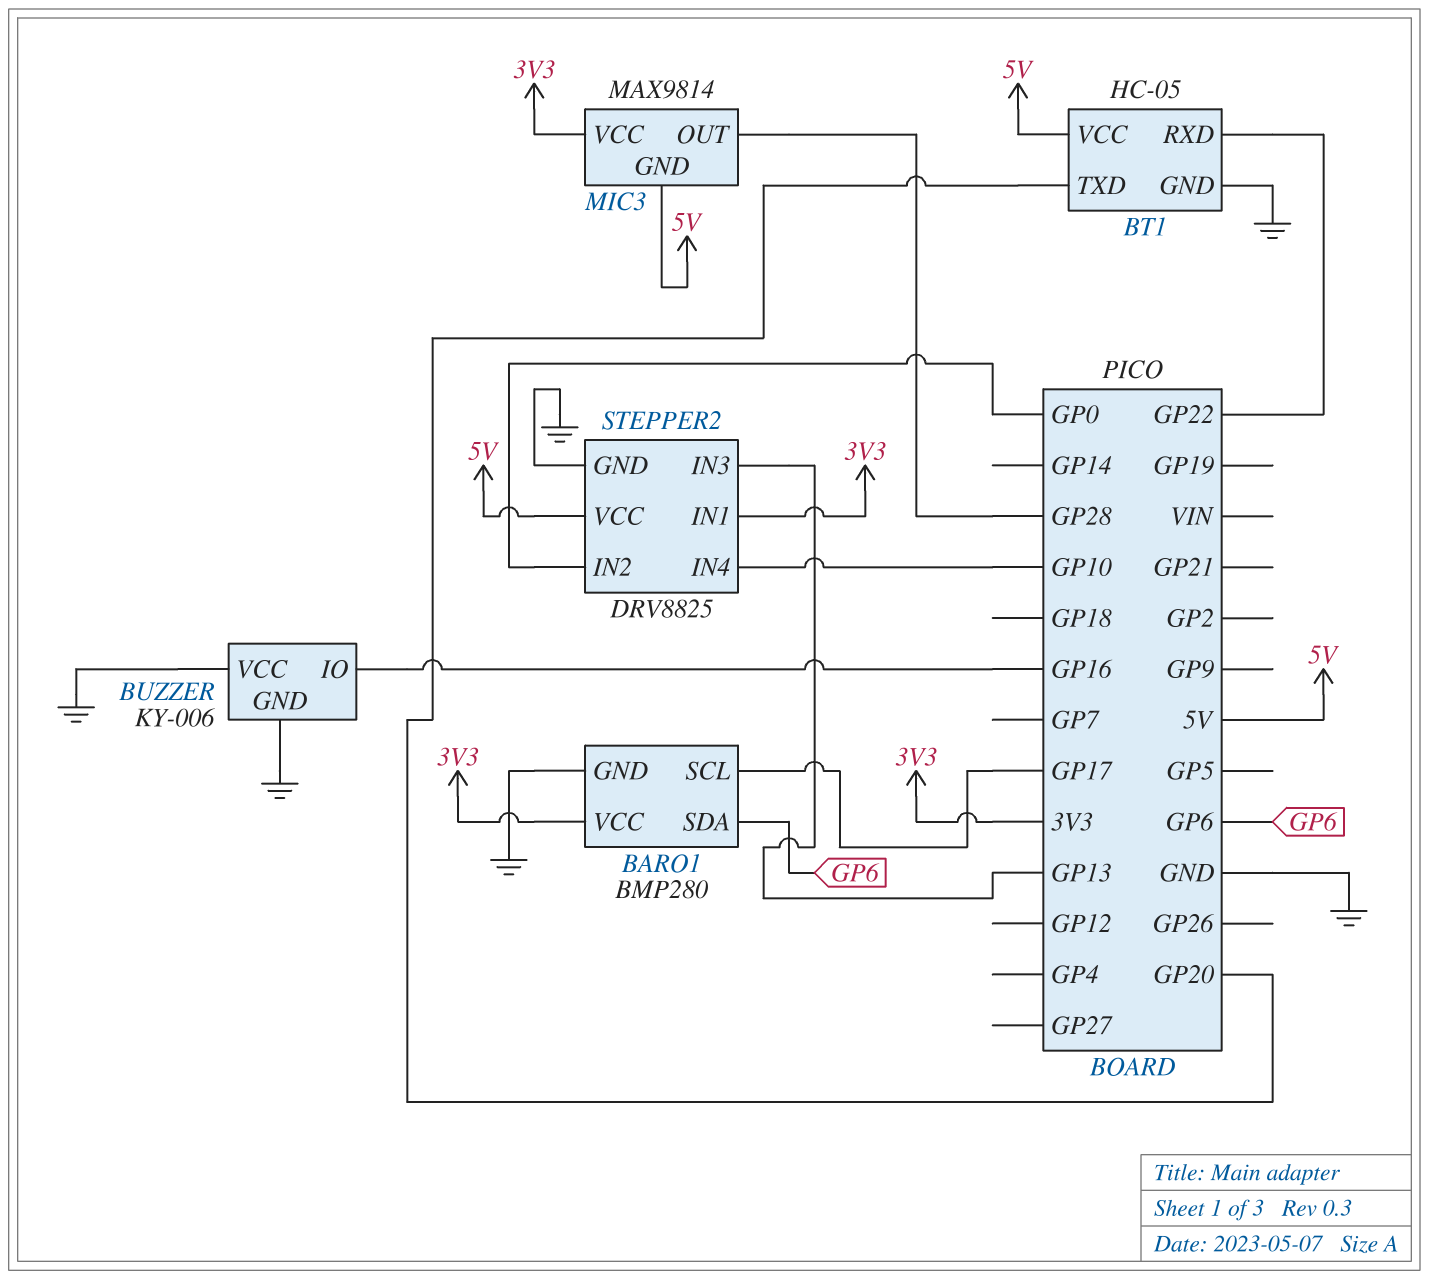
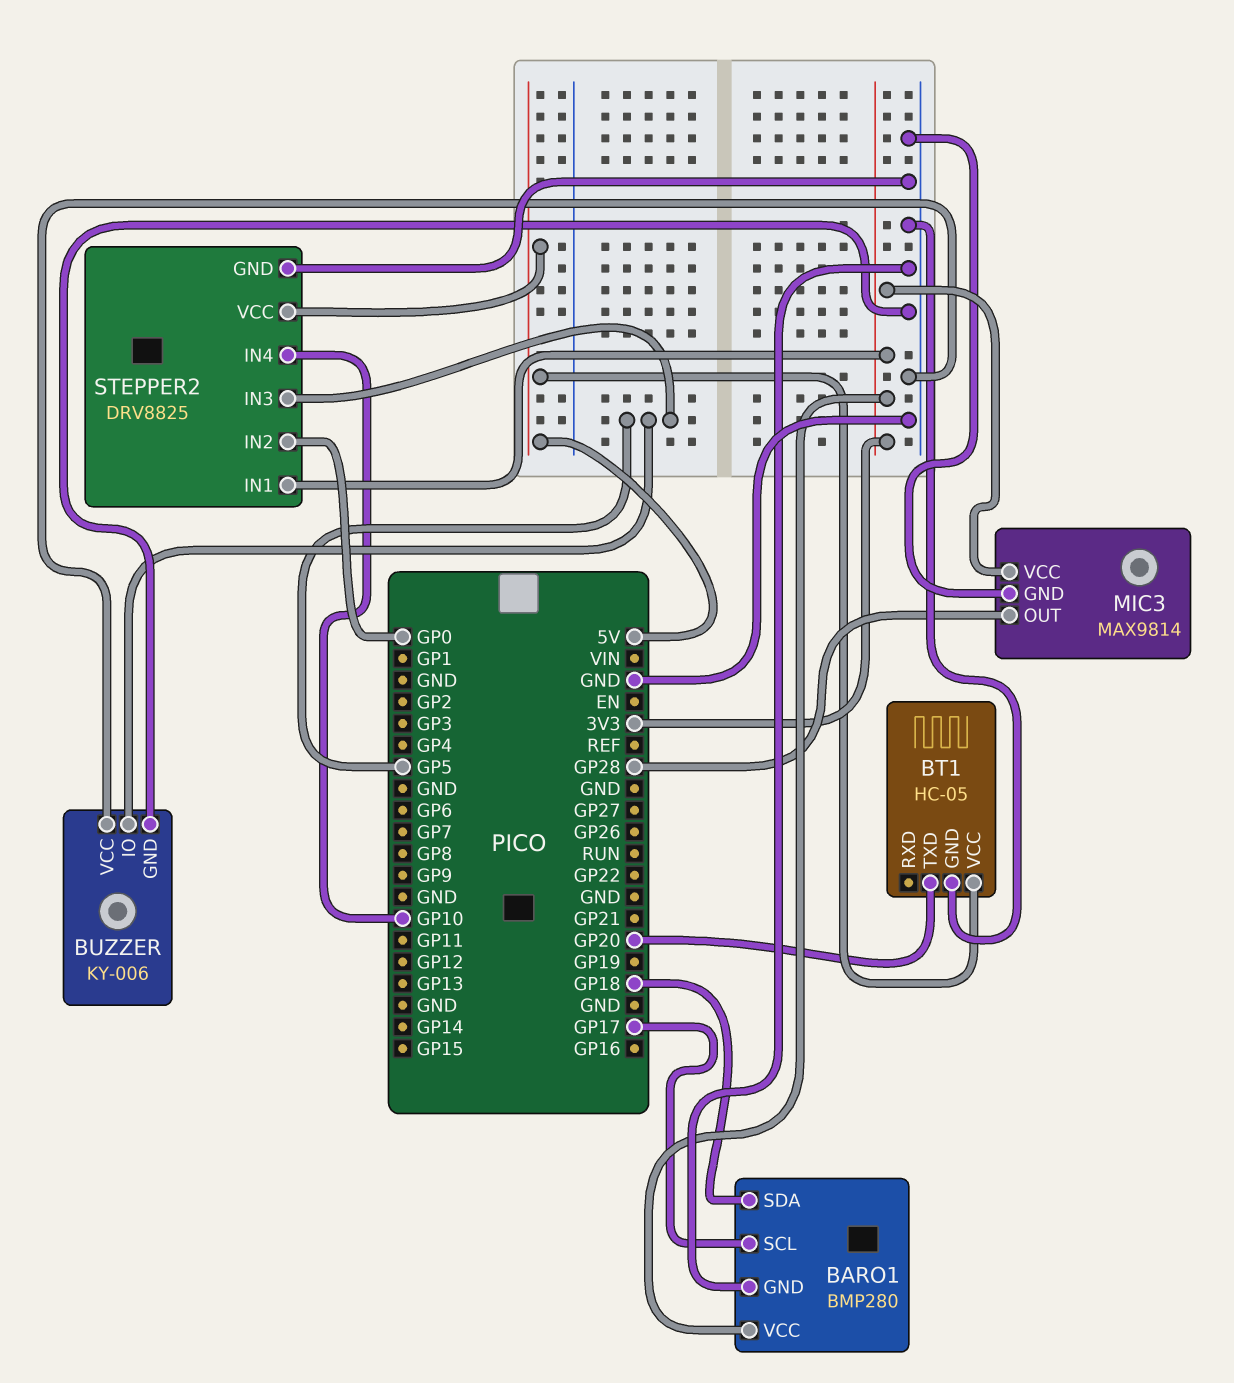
BARO1 pin SDA: GP6 -> GP18
BT1 pin RXD: GP22 -> none
BUZZER pin IO: GP16 -> GP5
MIC3 pin GND: 5V -> GND
STEPPER2 pin IN3: GP13 -> GP5

